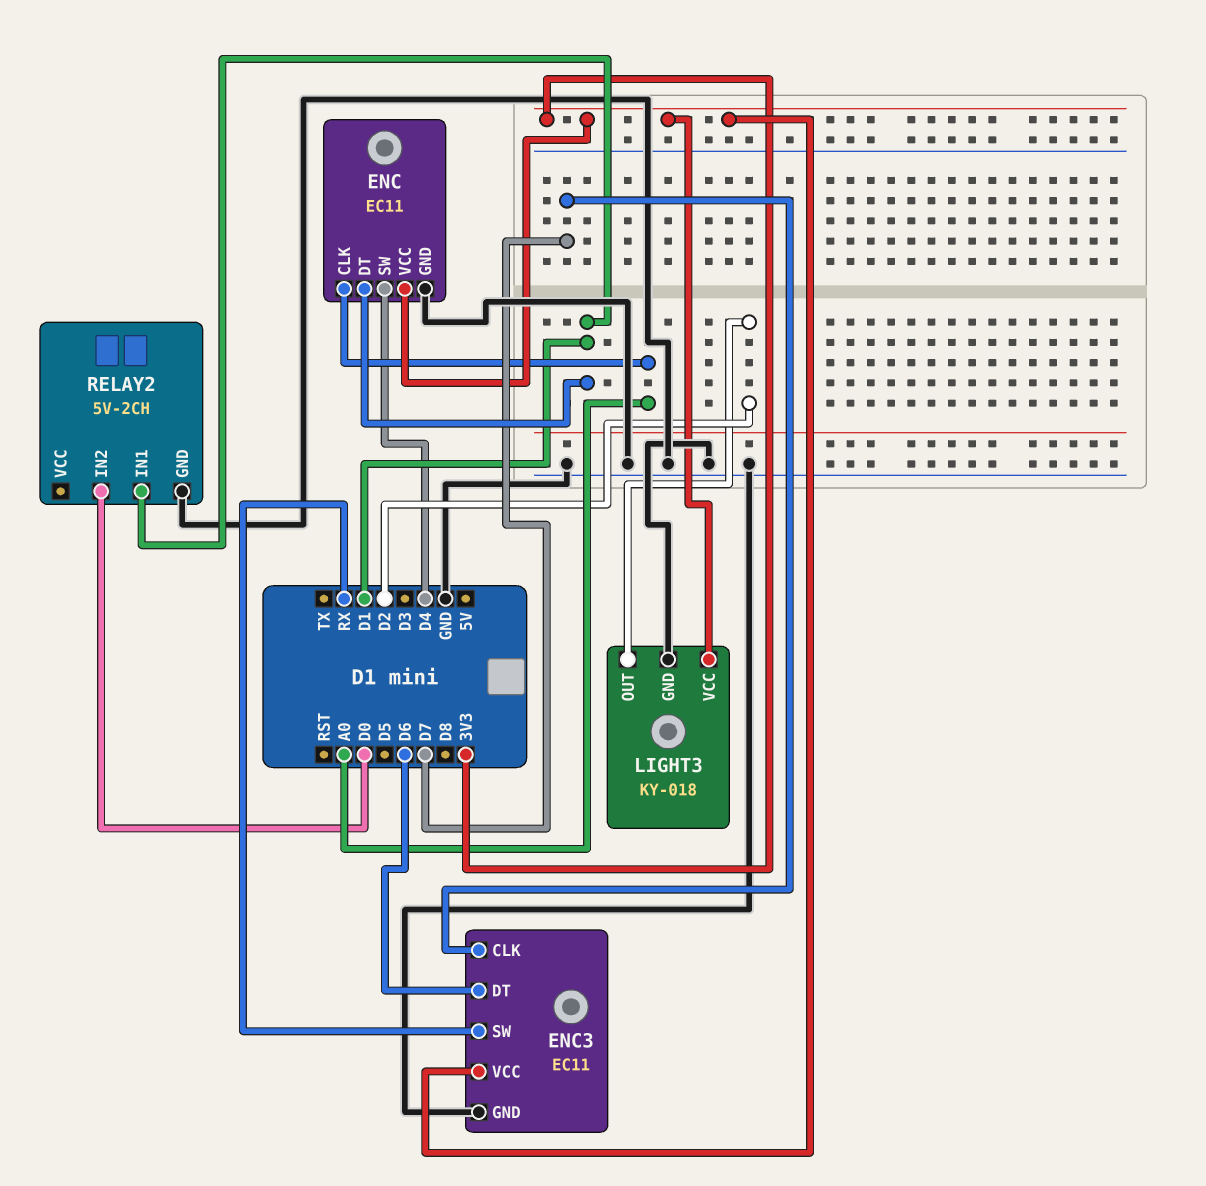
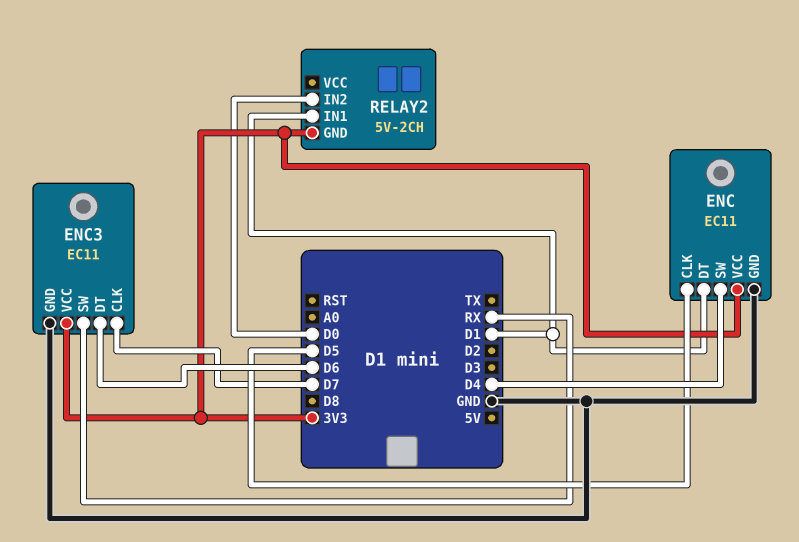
ENC pin CLK: A0 -> D5
LIGHT3: KY-018 -> none
LIGHT3 pin GND: GND -> none
LIGHT3 pin OUT: D2 -> none
LIGHT3 pin VCC: 3V3 -> none
RELAY2 pin GND: GND -> 3V3

